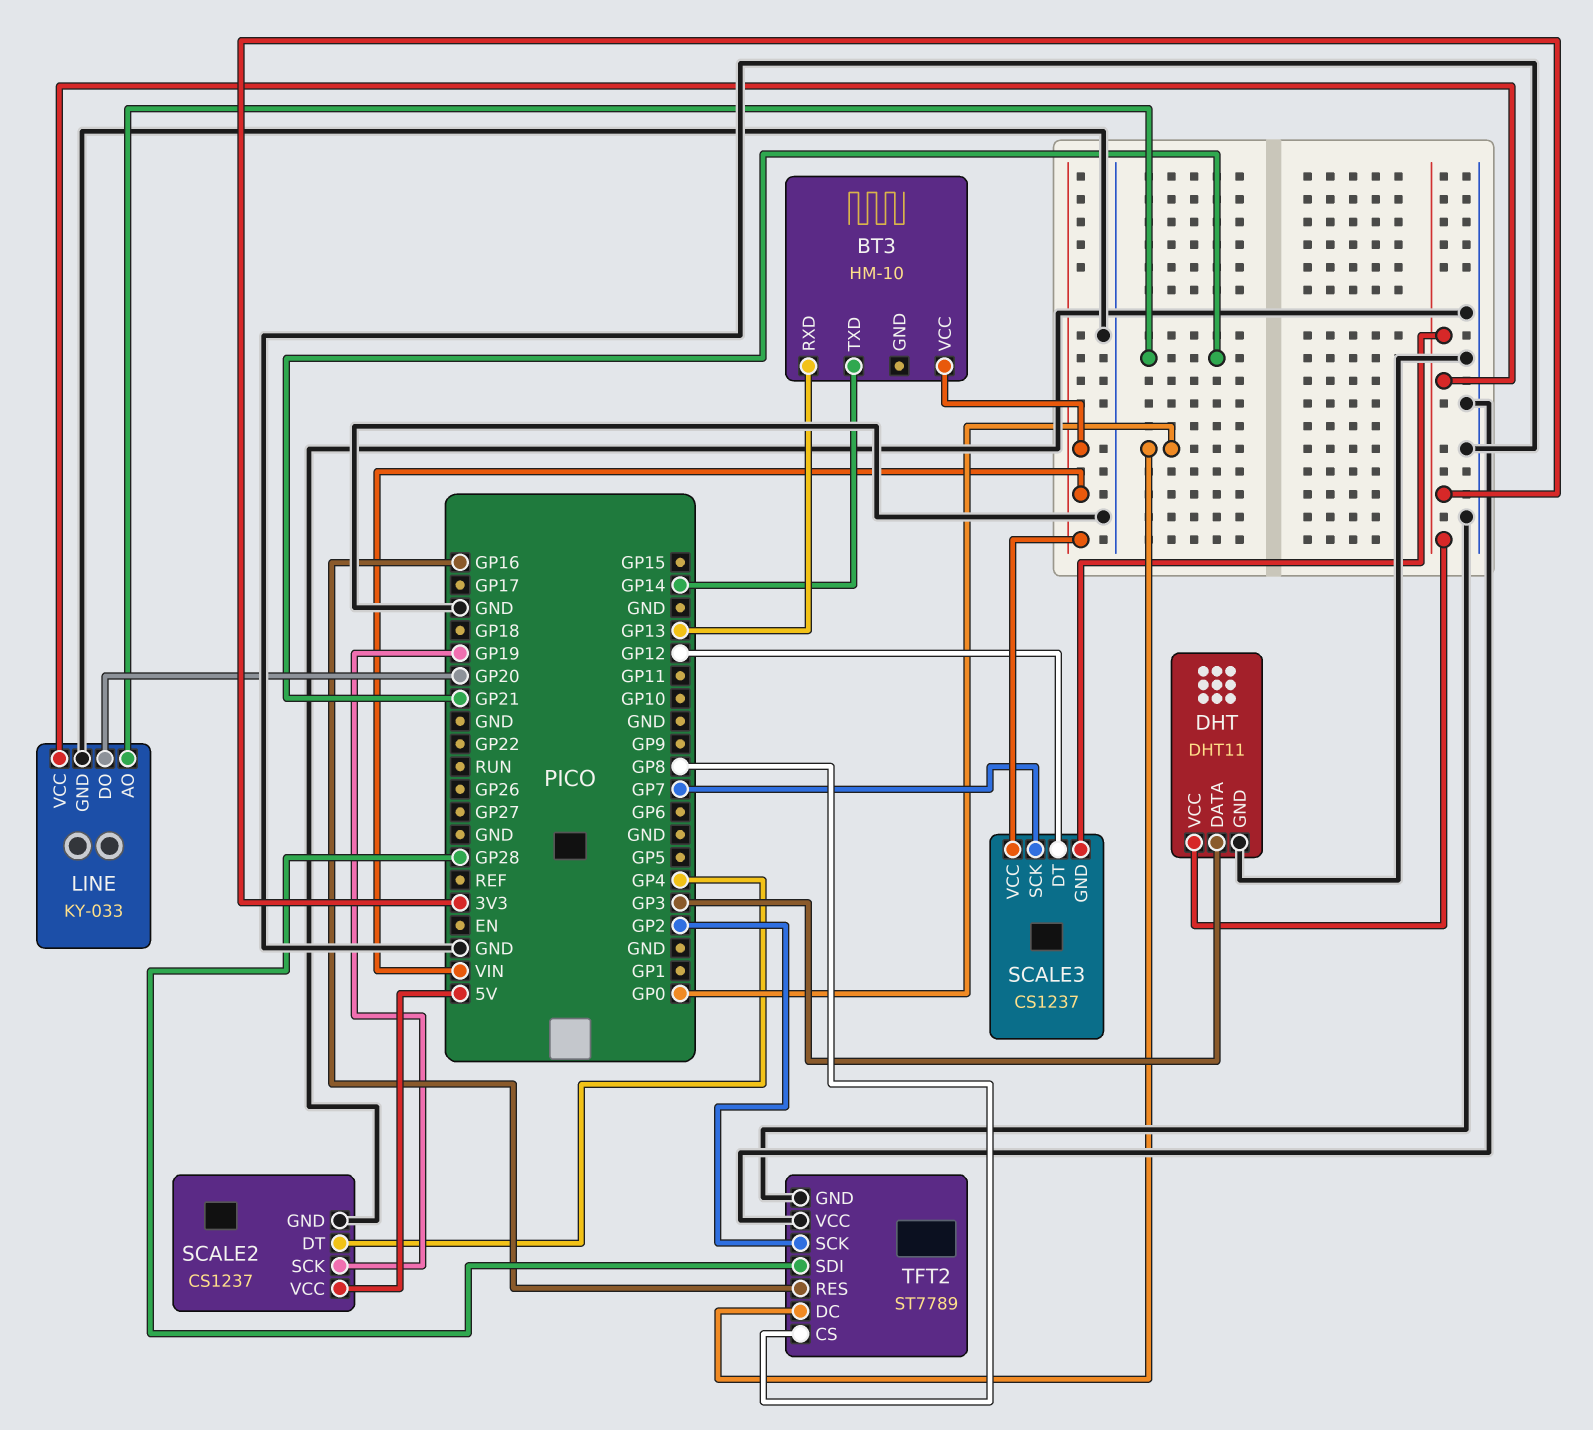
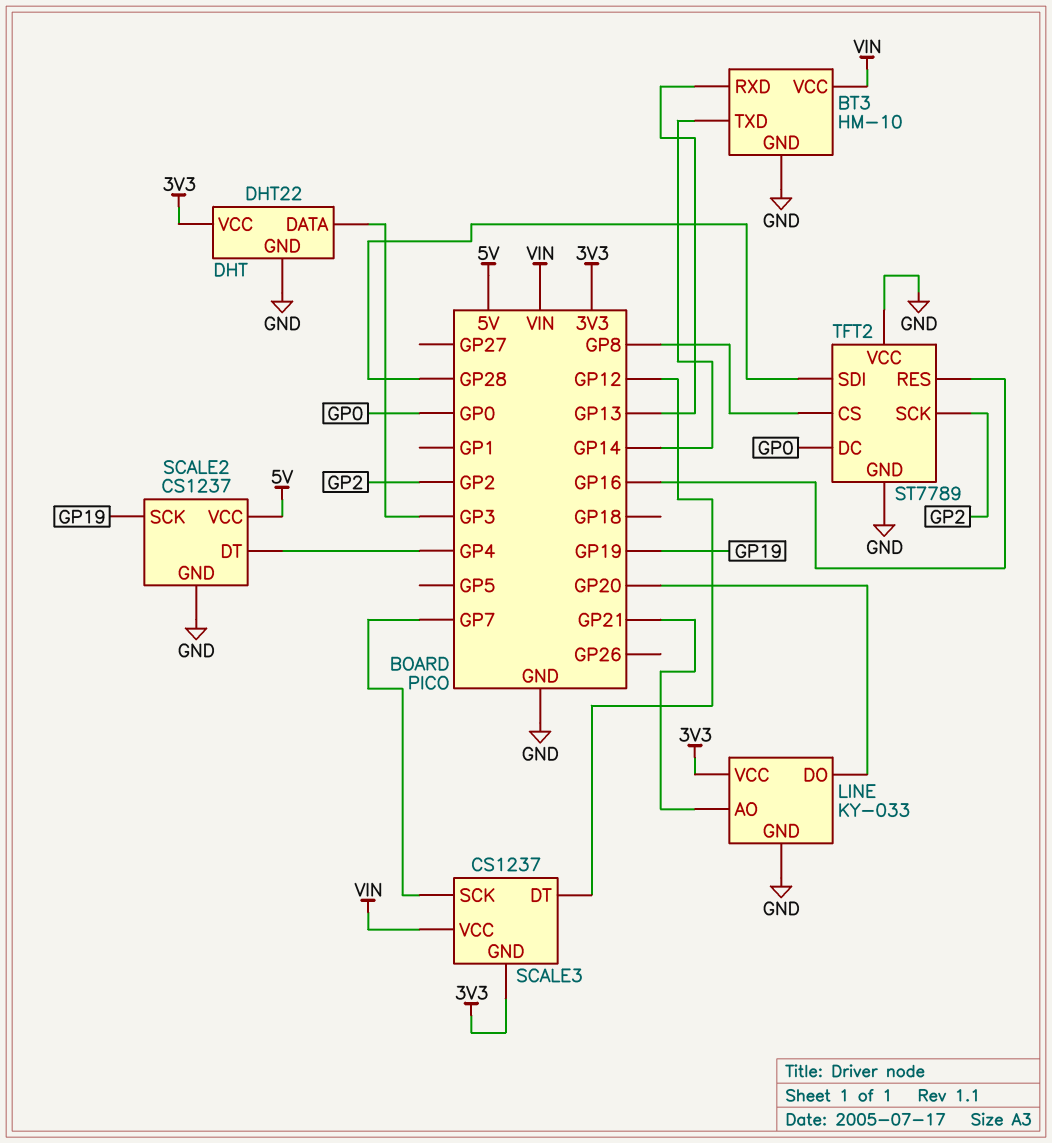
BT3 pin GND: none -> GND
DHT: DHT11 -> DHT22

